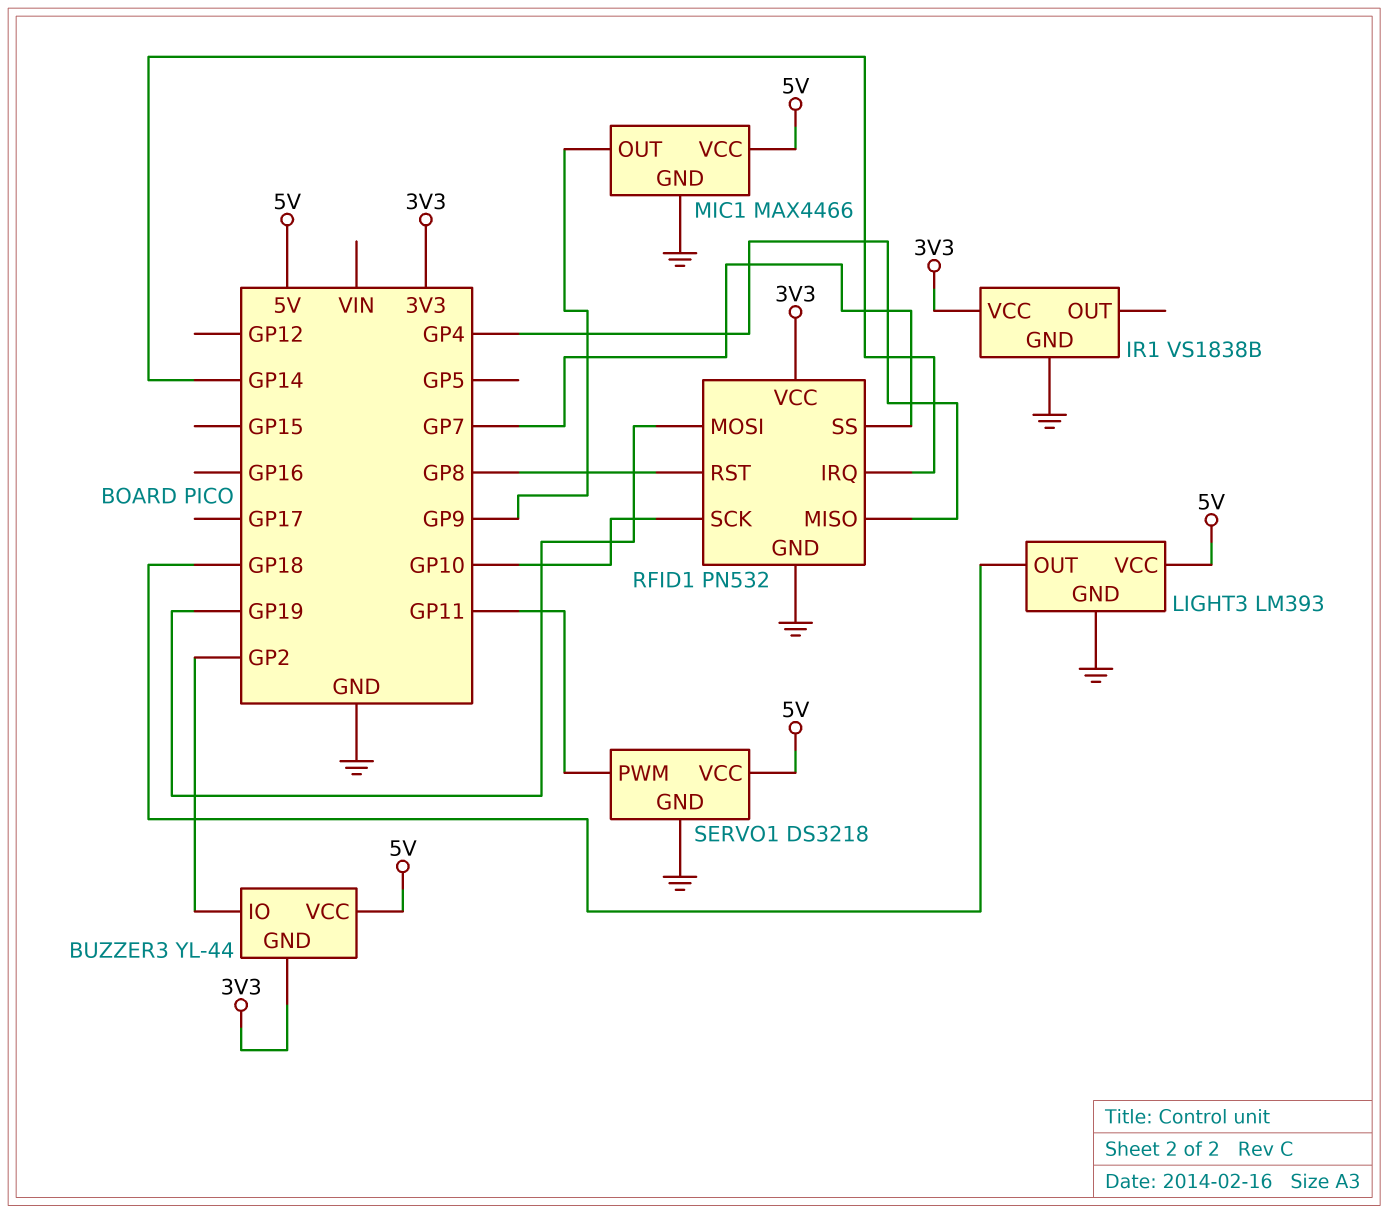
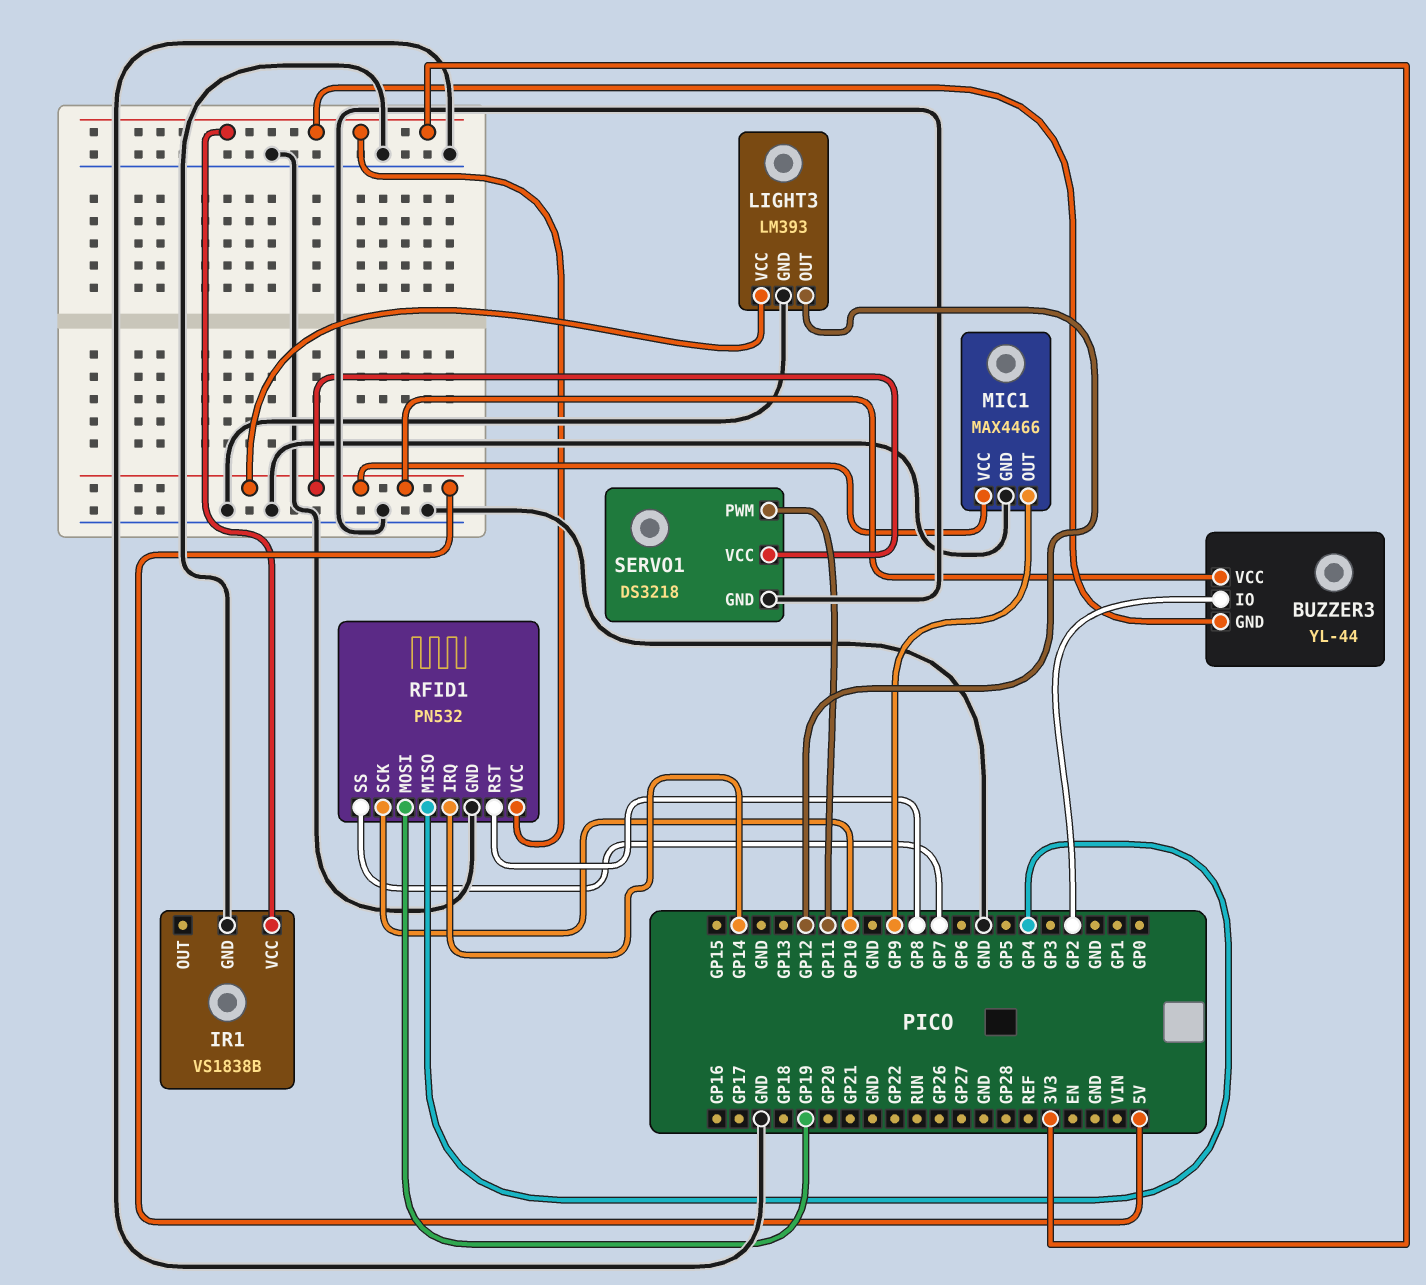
LIGHT3 pin OUT: GP18 -> GP12

